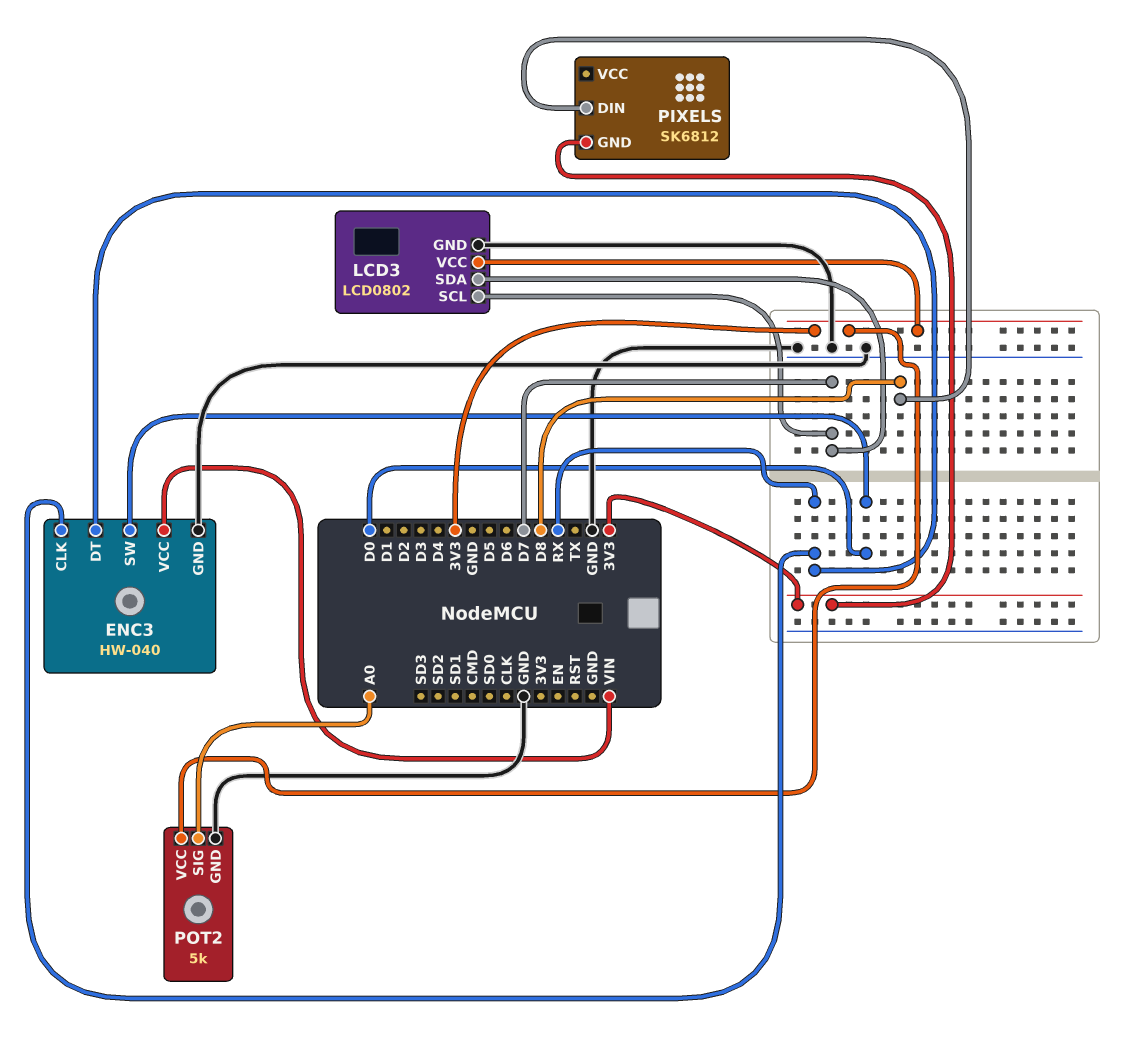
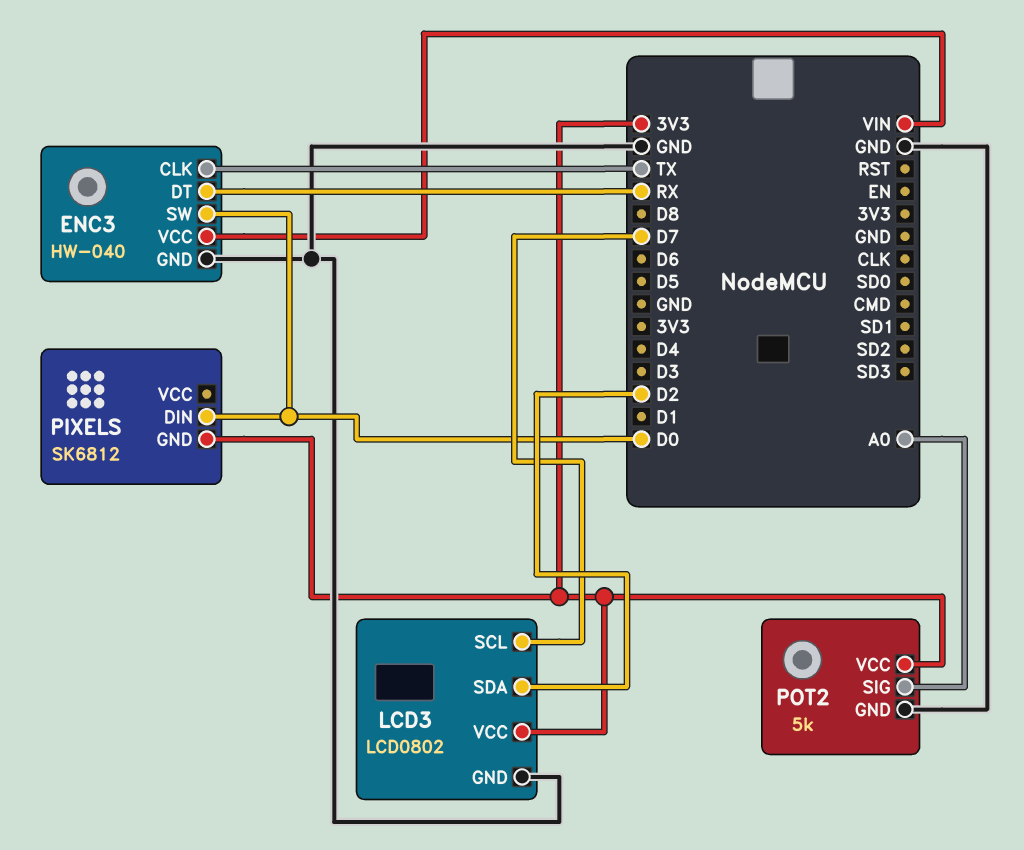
ENC3 pin CLK: RX -> TX
LCD3 pin SDA: D7 -> D2
PIXELS pin DIN: D8 -> D0

